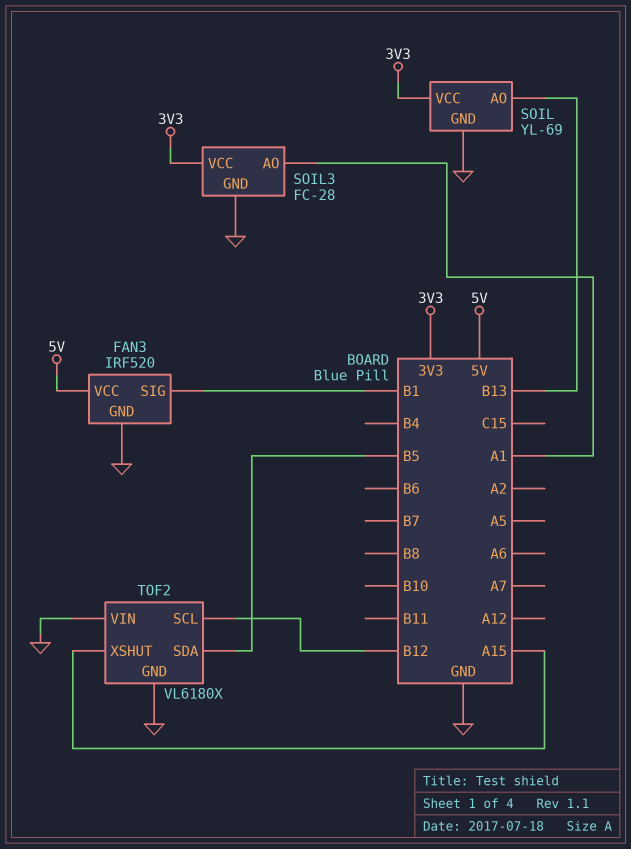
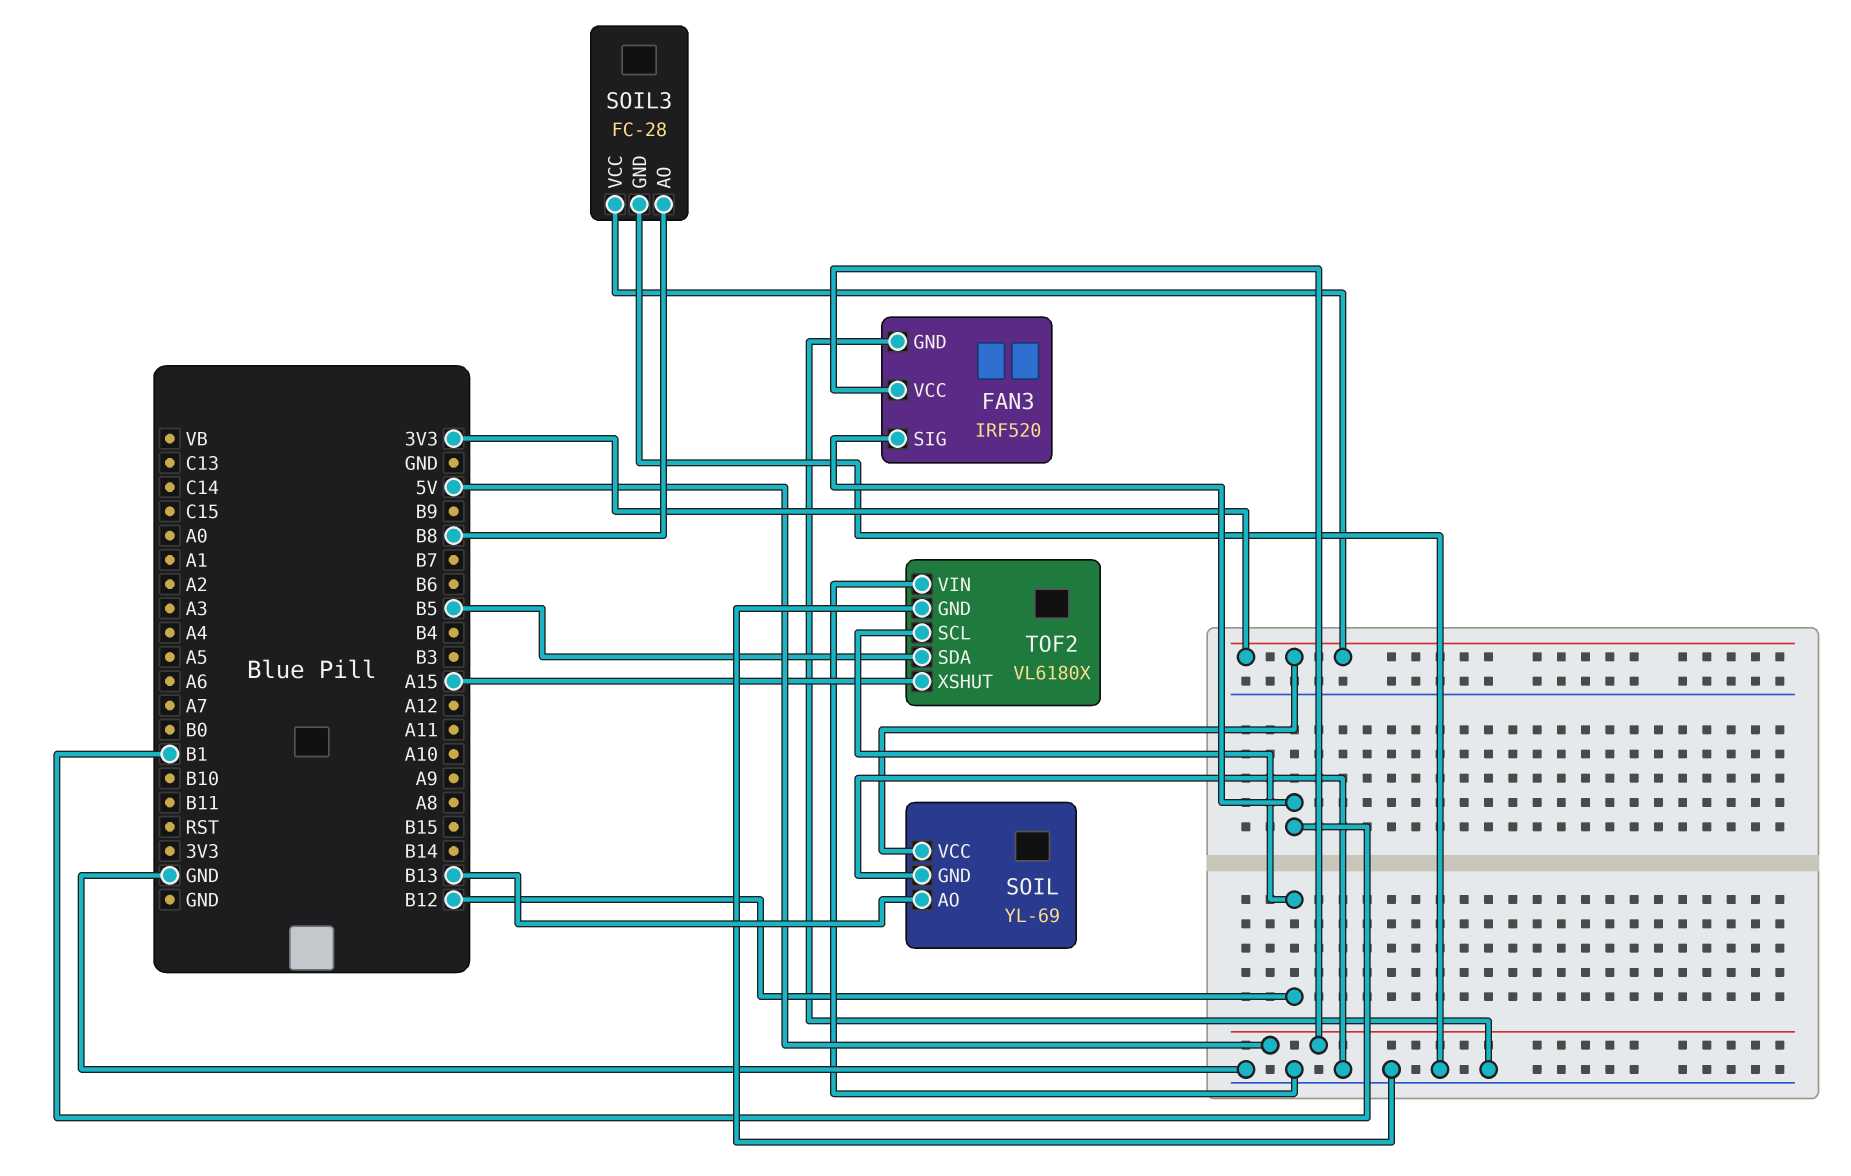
SOIL3 pin AO: A1 -> B8

